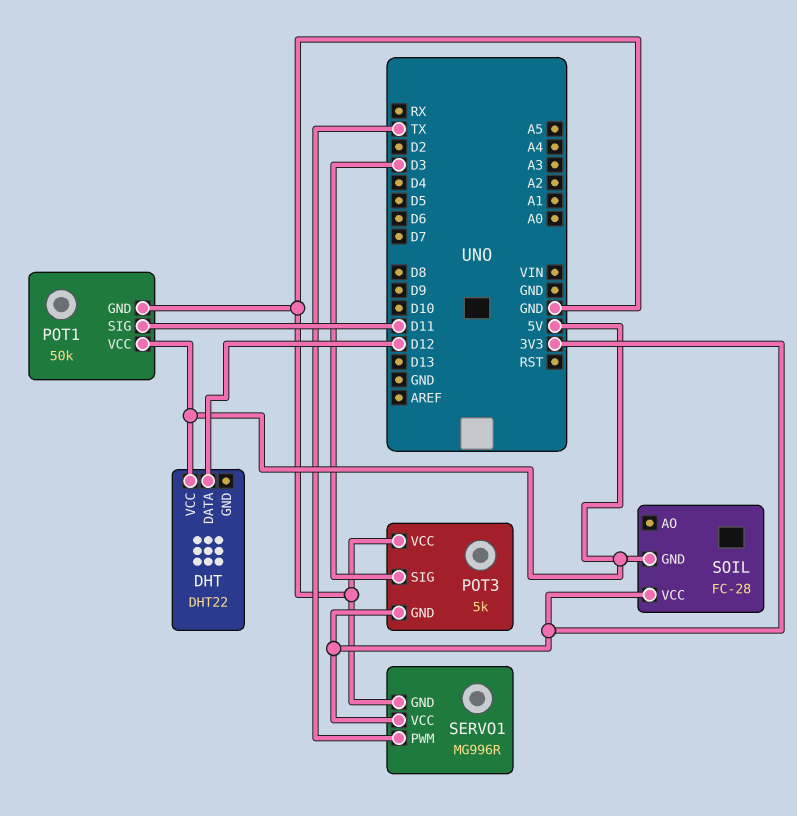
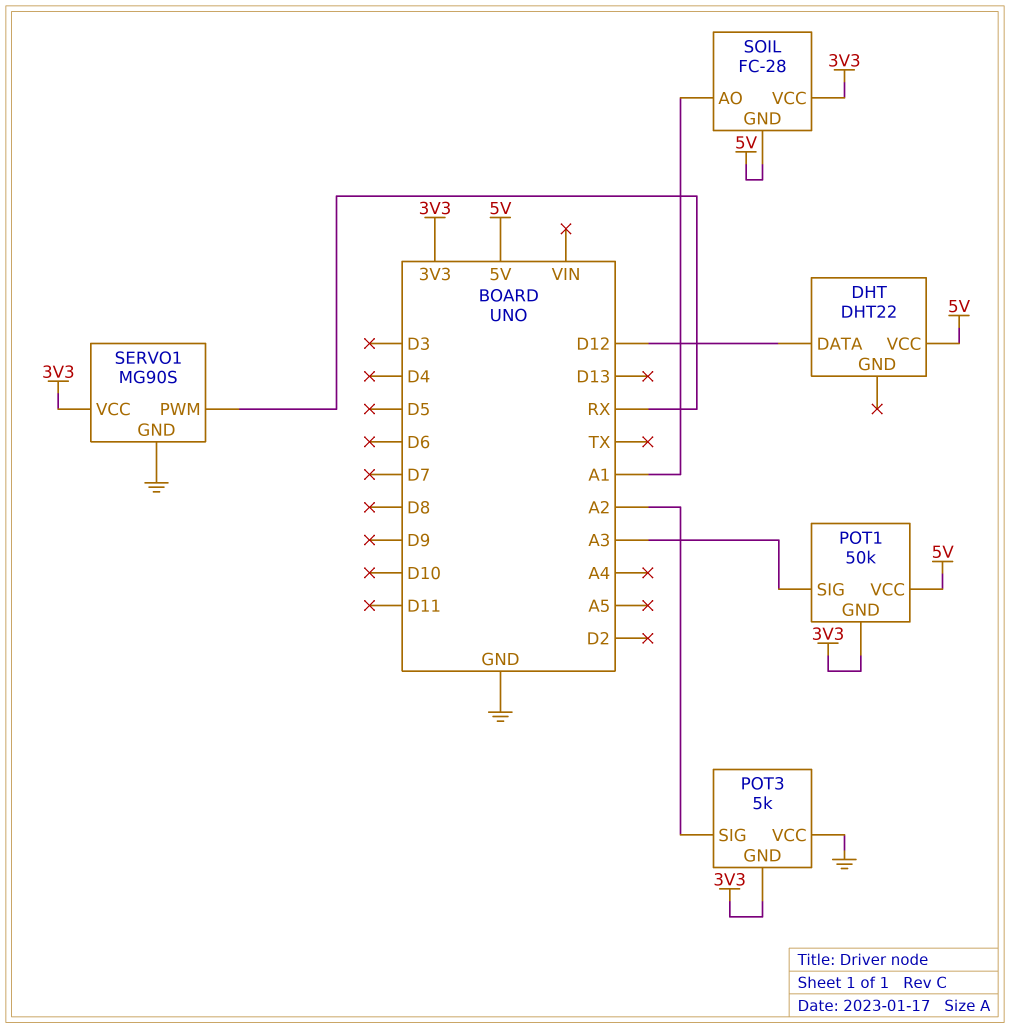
POT1 pin GND: GND -> 3V3
POT1 pin SIG: D11 -> A3
POT3 pin SIG: D3 -> A2
SERVO1: MG996R -> MG90S
SERVO1 pin PWM: TX -> RX
SOIL pin AO: none -> A1

